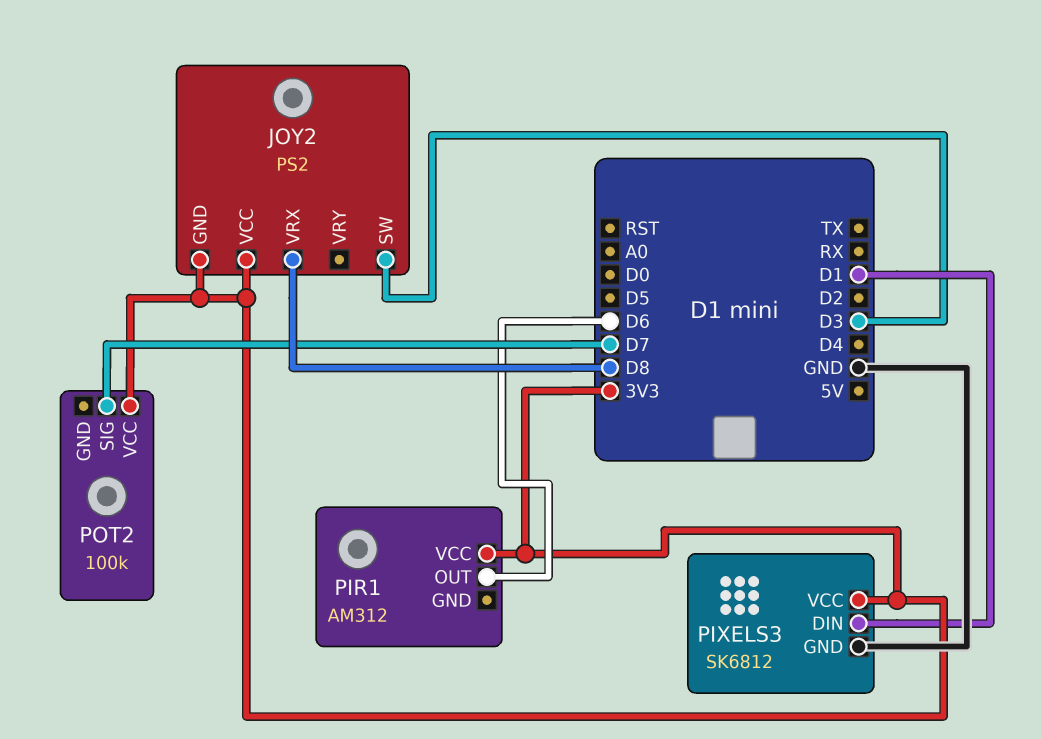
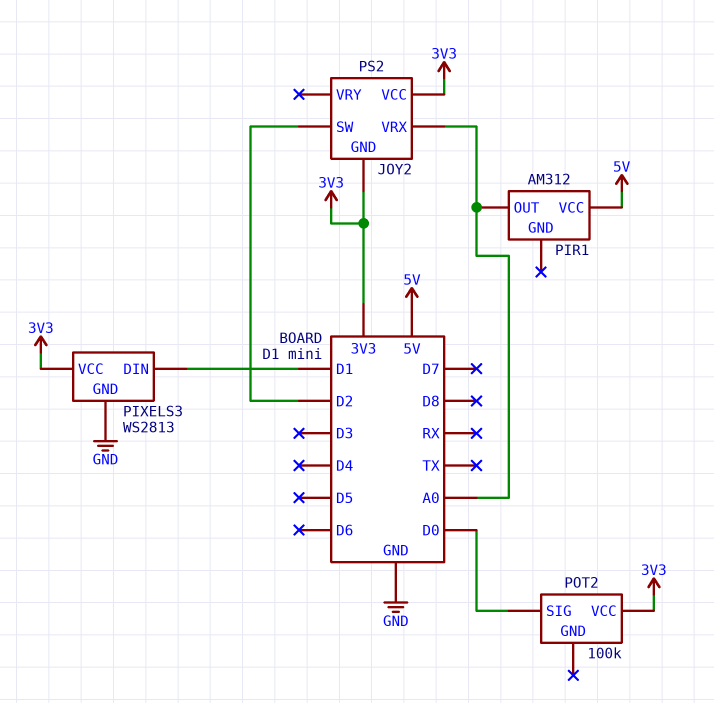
JOY2 pin SW: D3 -> D2
JOY2 pin VRX: D8 -> A0
PIR1 pin OUT: D6 -> A0
PIR1 pin VCC: 3V3 -> 5V
PIXELS3: SK6812 -> WS2813
POT2 pin SIG: D7 -> D0

